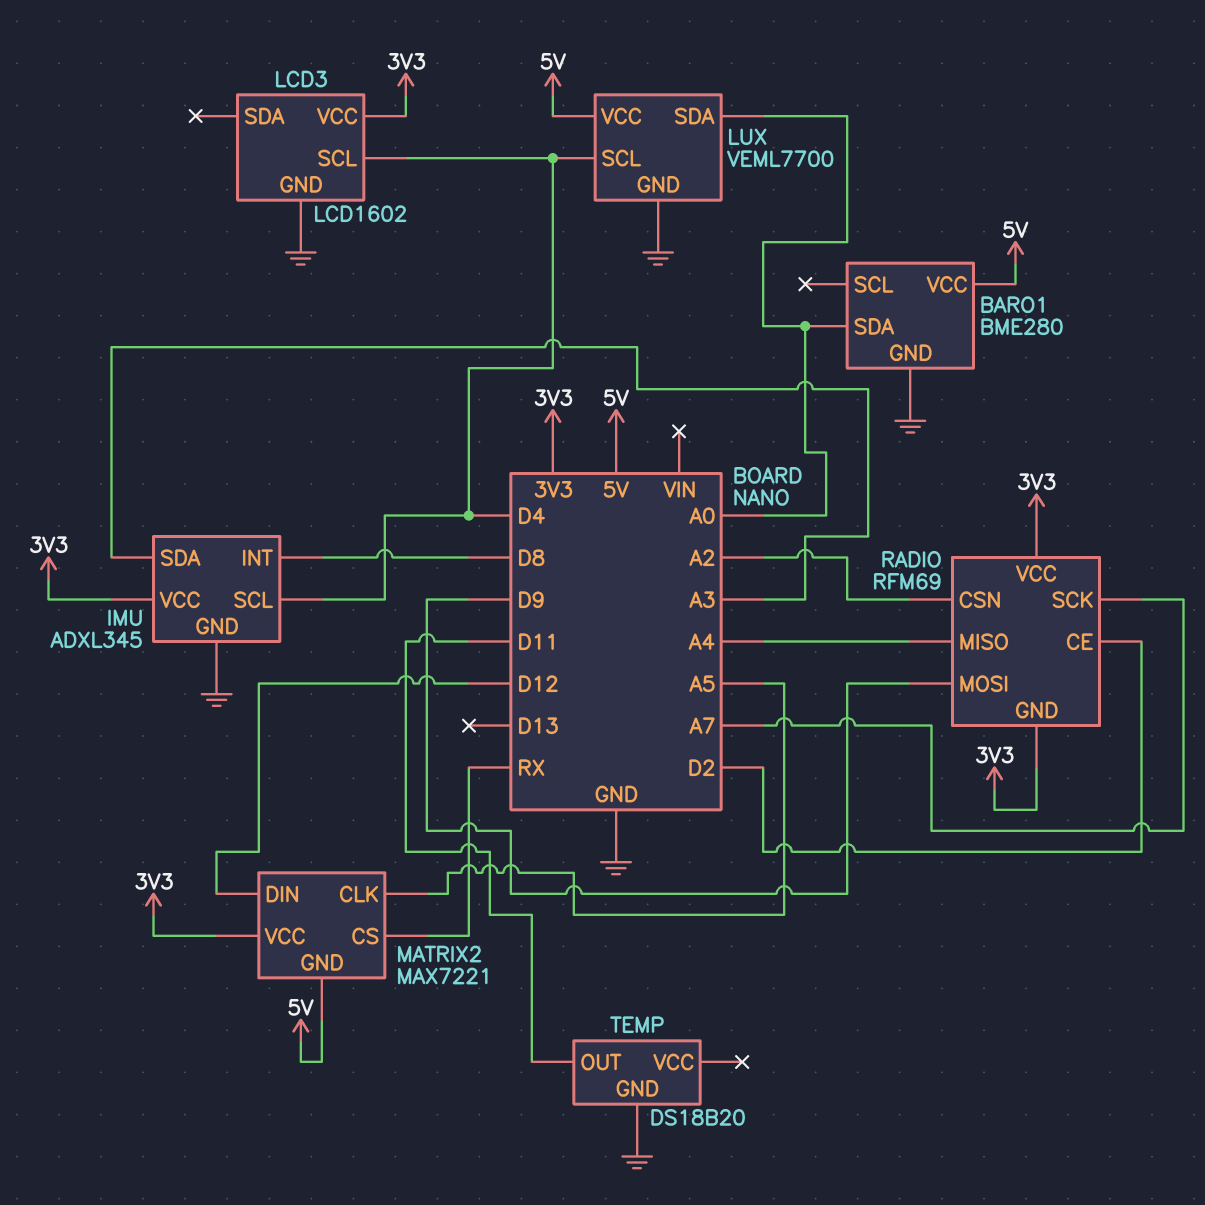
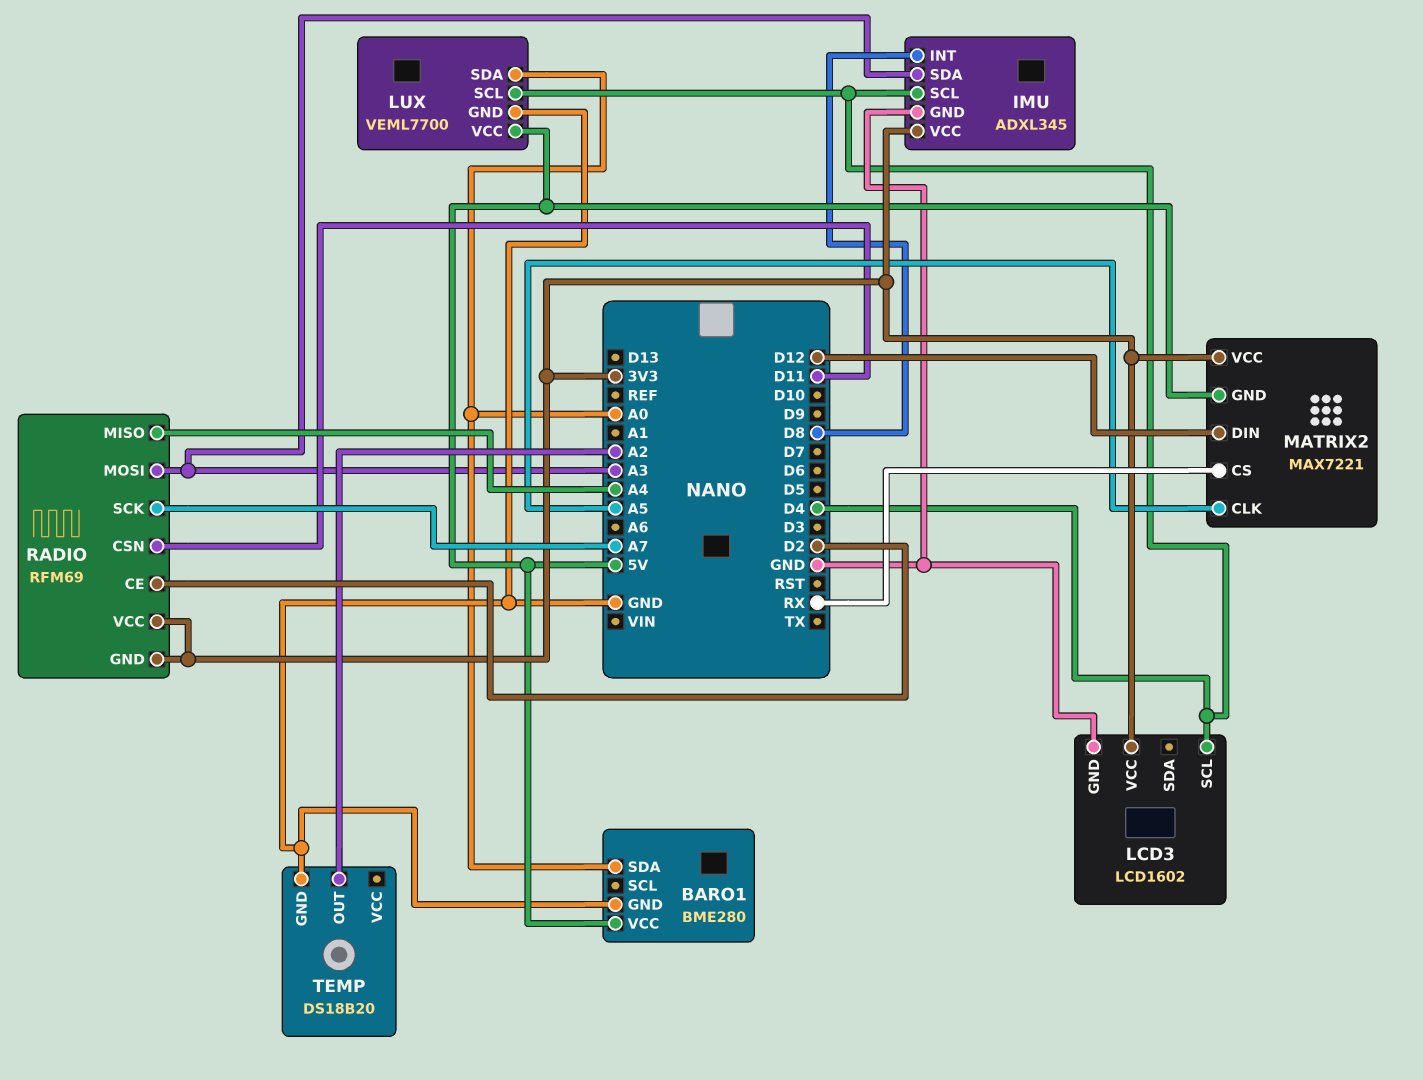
RADIO pin CSN: A2 -> D11
RADIO pin MOSI: D9 -> A3
TEMP pin OUT: D11 -> A2

